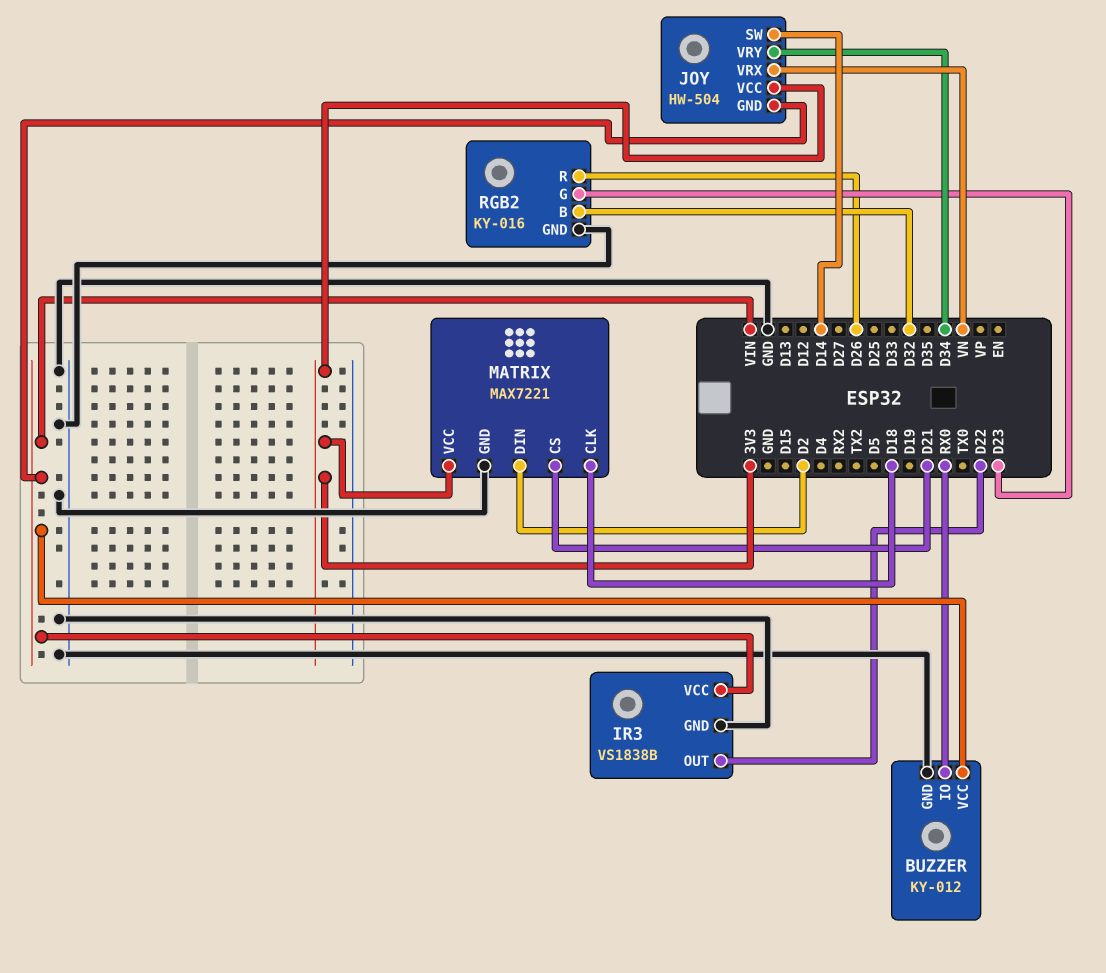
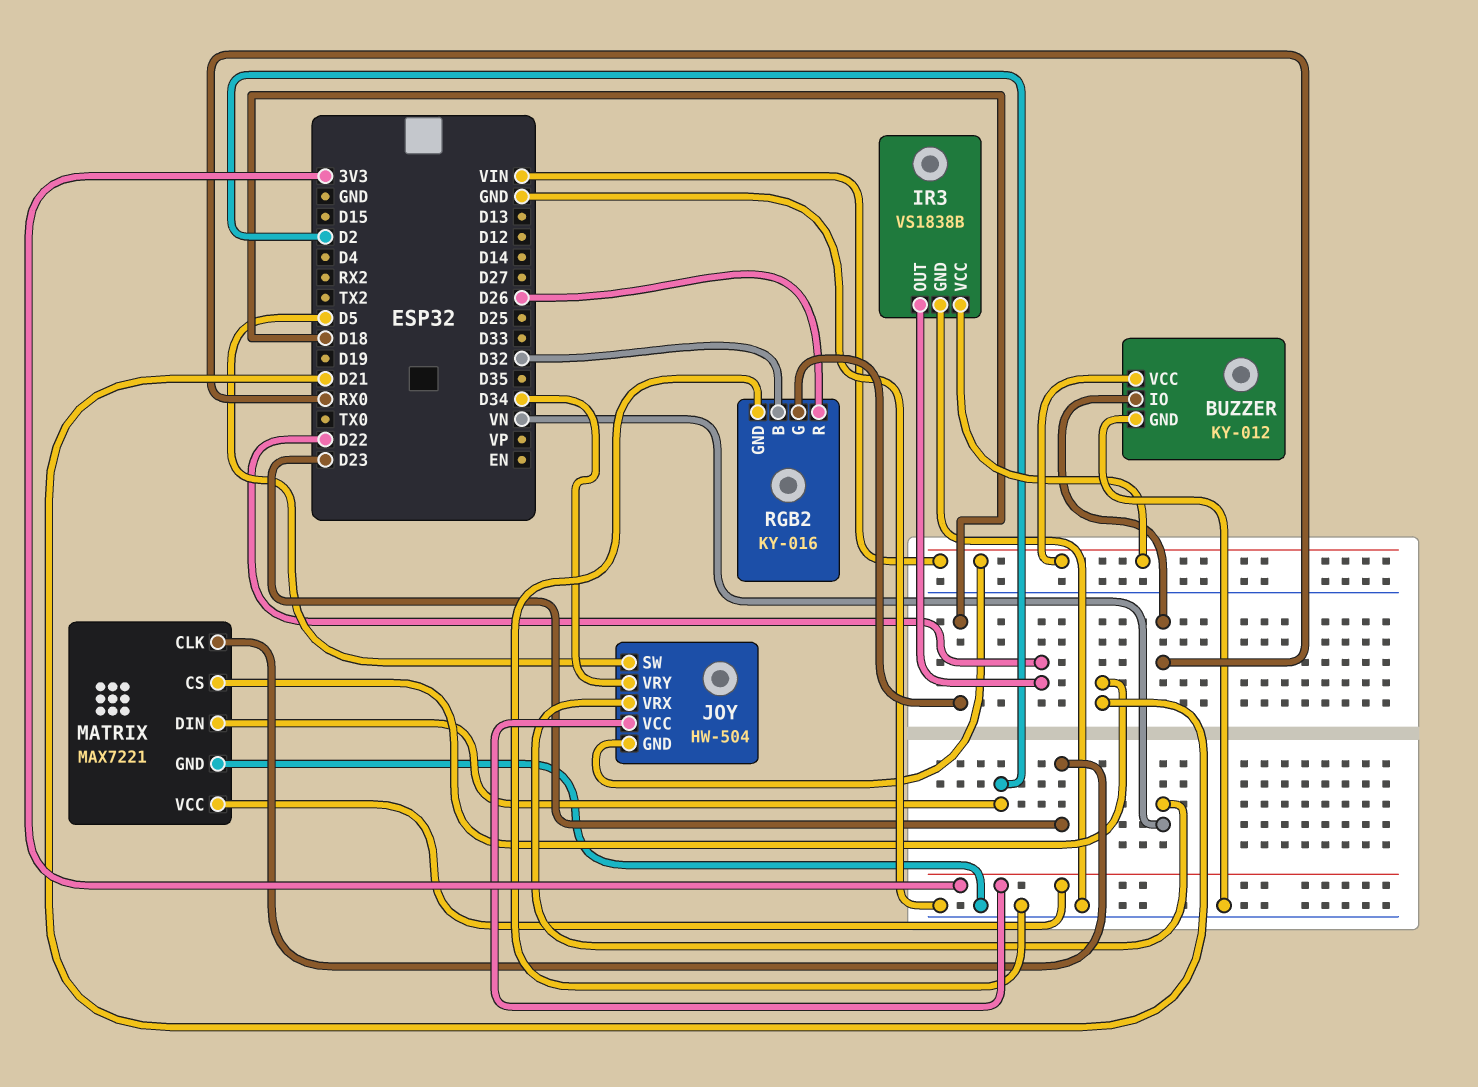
JOY pin SW: D14 -> D5
MATRIX pin CLK: D18 -> D23
RGB2 pin G: D23 -> D18

